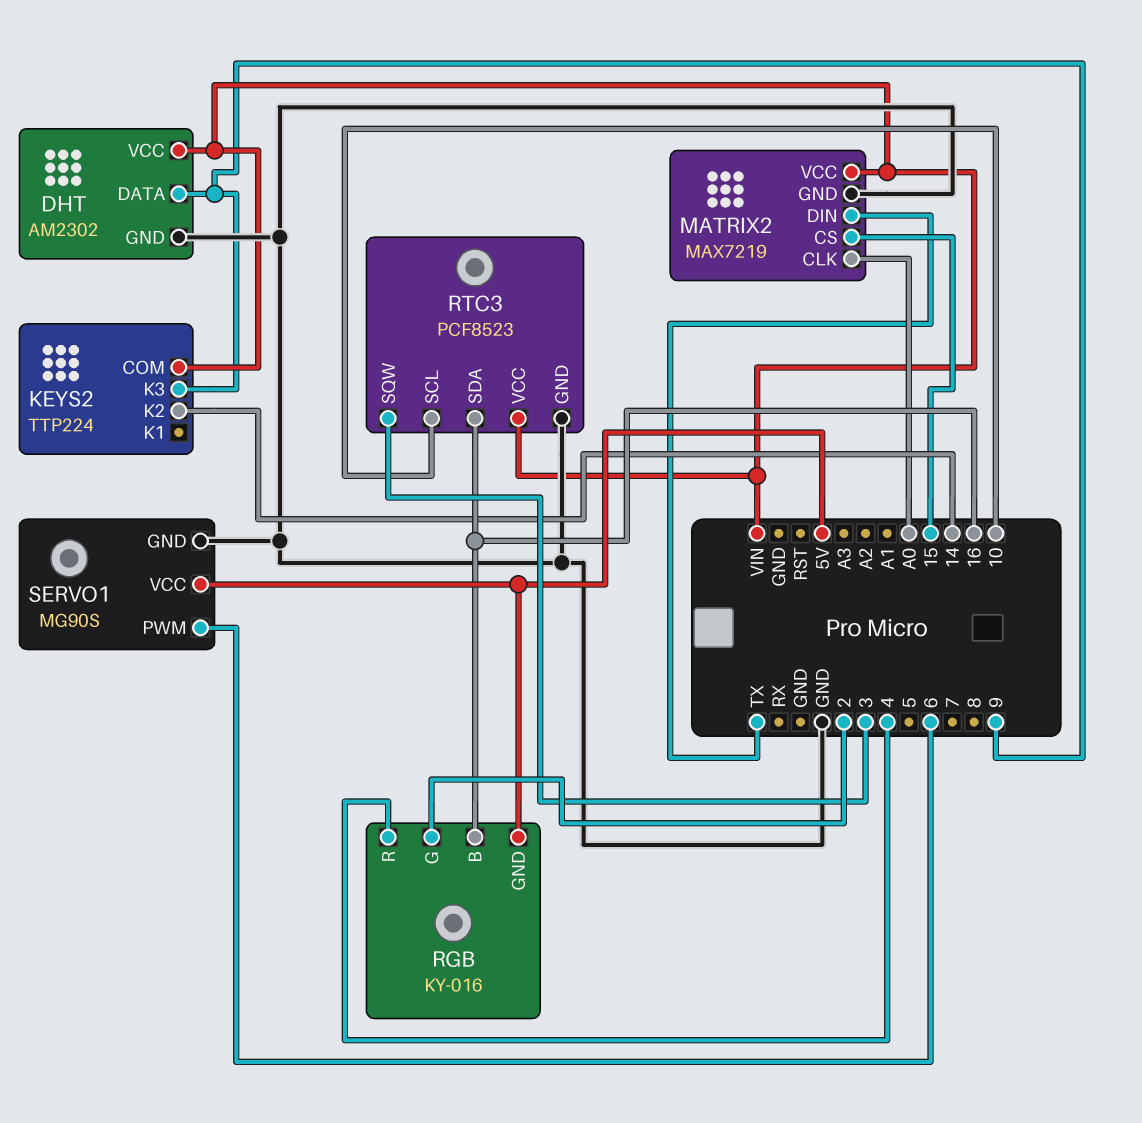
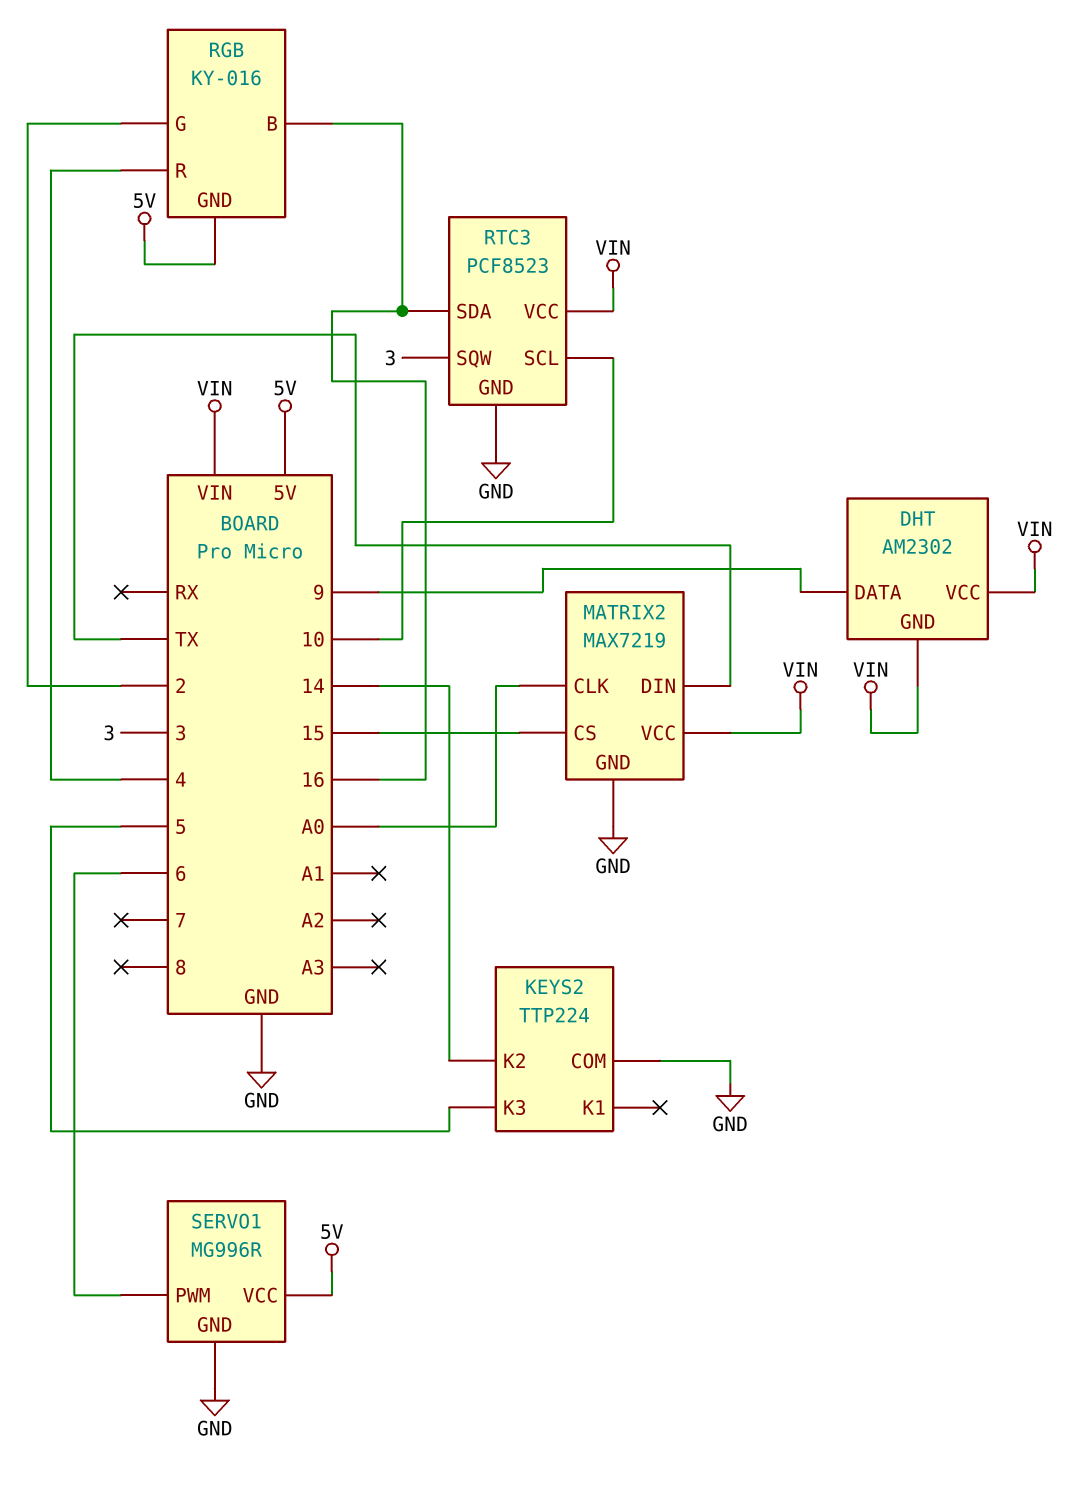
DHT pin GND: GND -> VIN
KEYS2 pin COM: VIN -> GND
KEYS2 pin K3: 9 -> 5
SERVO1: MG90S -> MG996R

